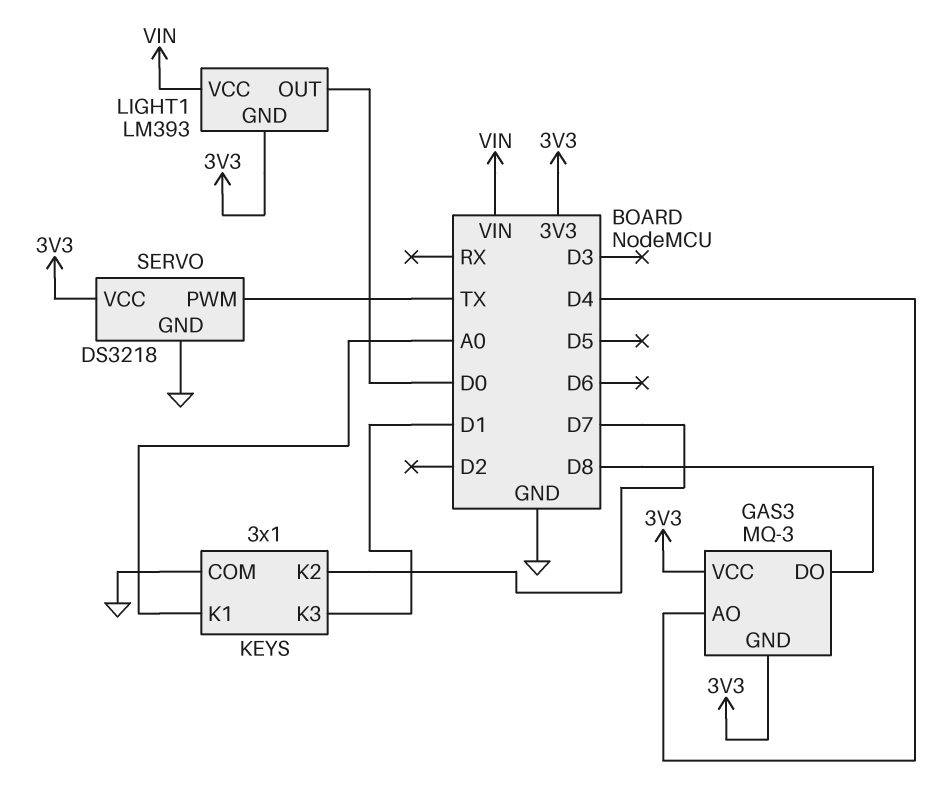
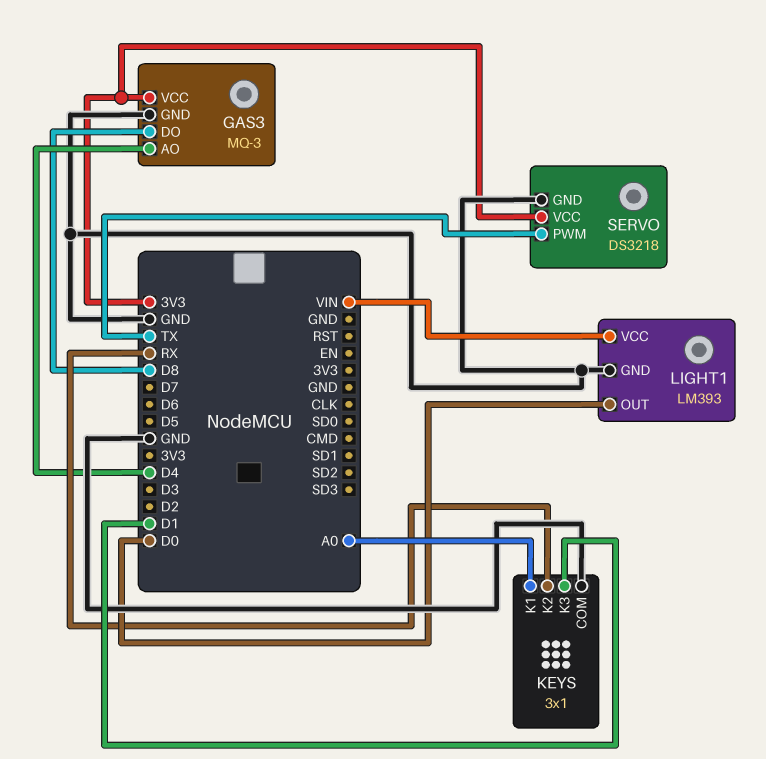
GAS3 pin GND: 3V3 -> GND
KEYS pin K2: D7 -> RX
LIGHT1 pin GND: 3V3 -> GND

